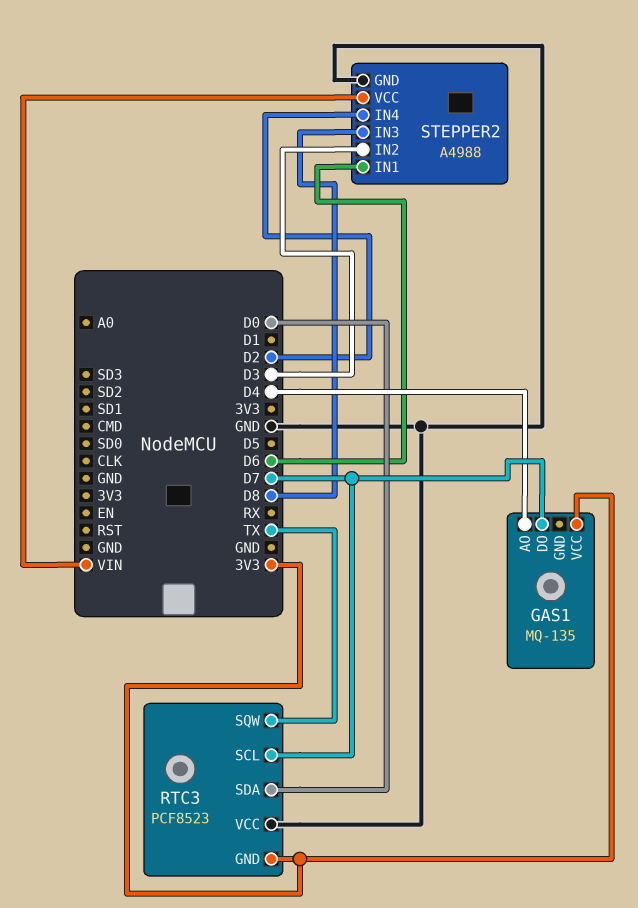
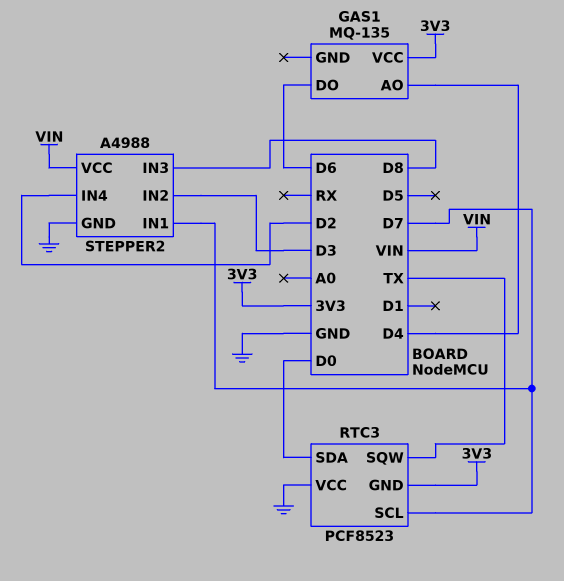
GAS1 pin DO: D7 -> D6
STEPPER2 pin IN1: D6 -> D7

